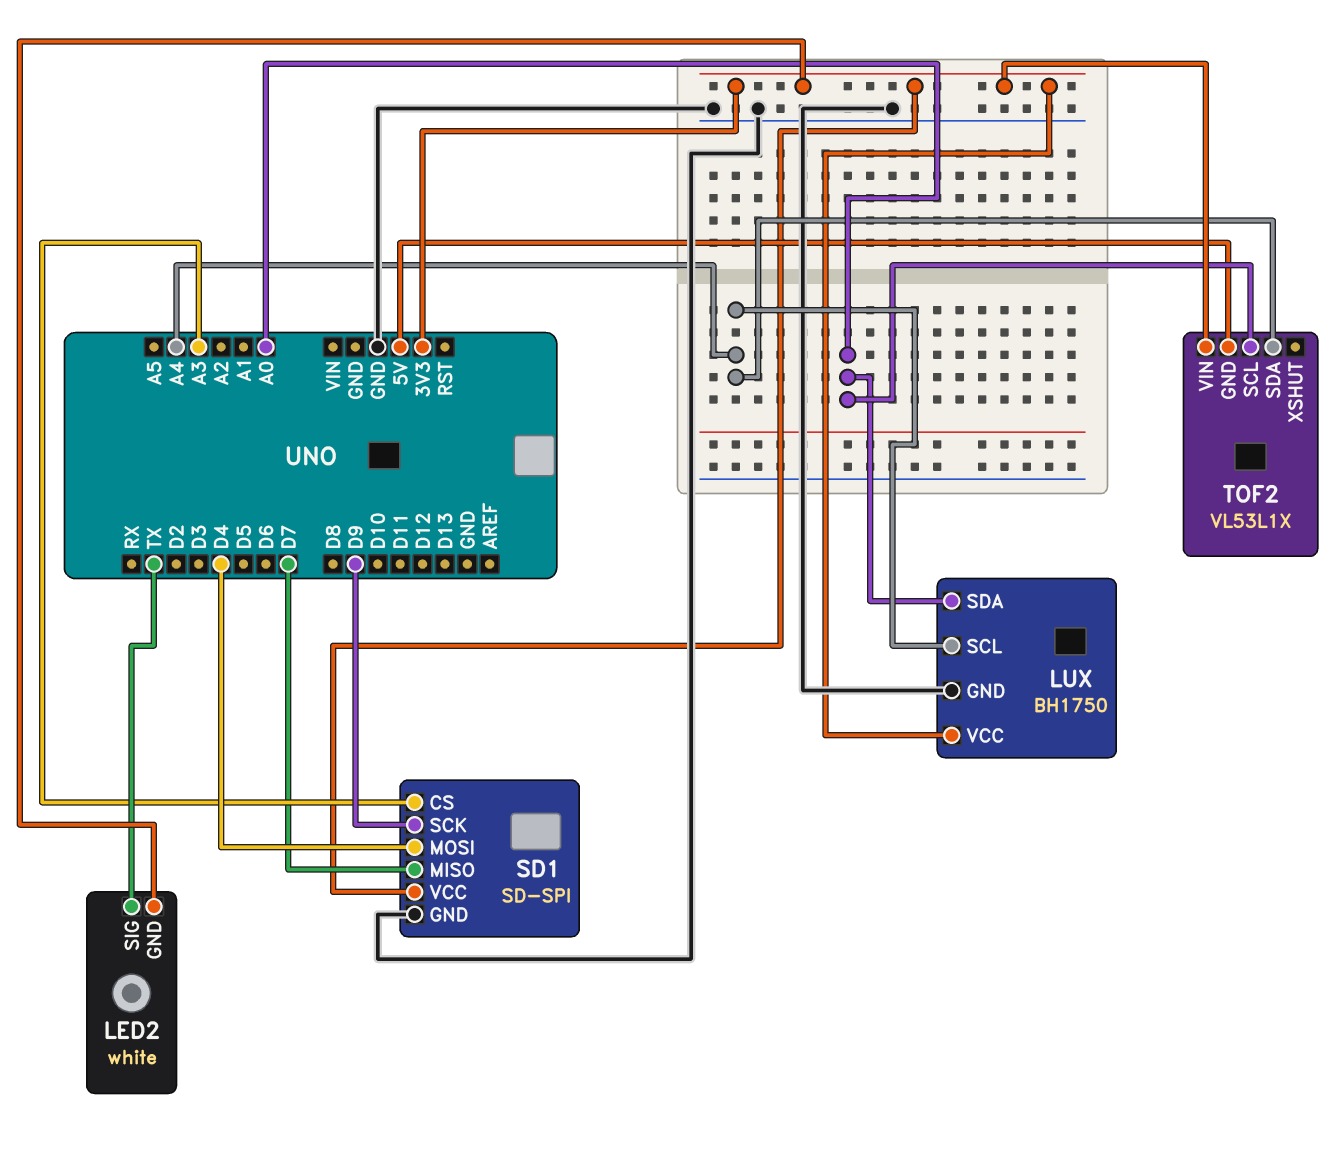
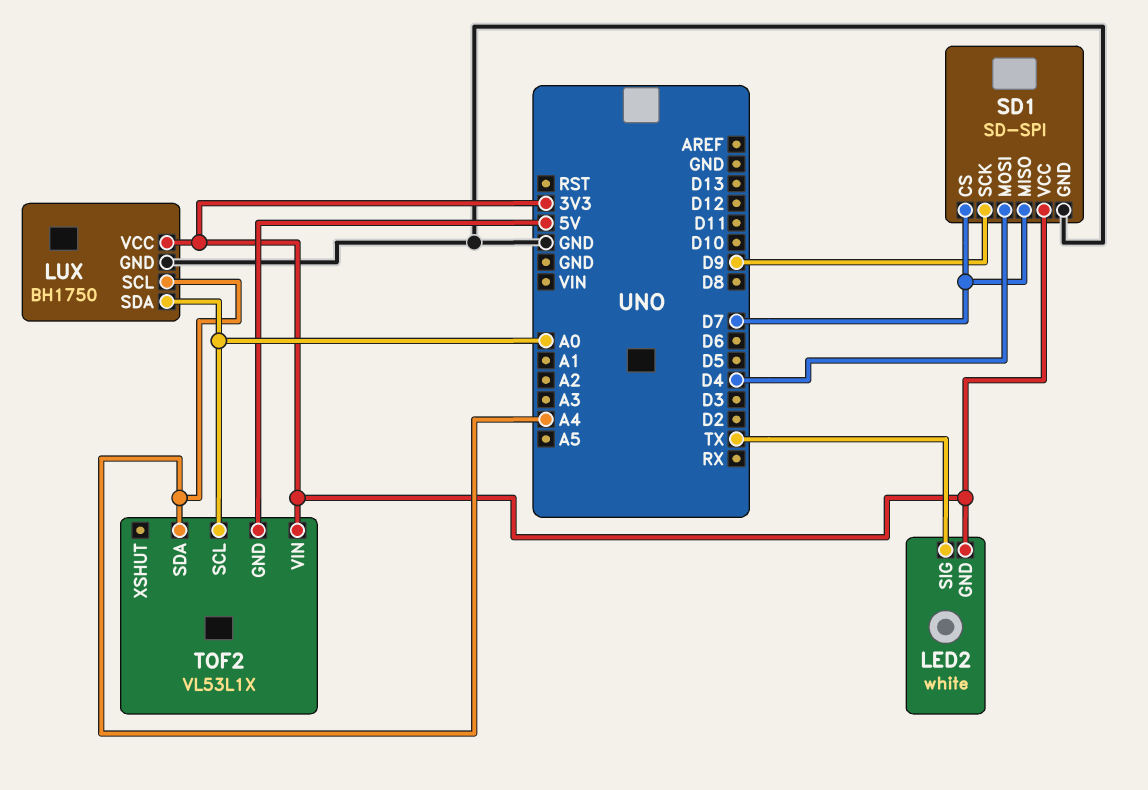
SD1 pin CS: A3 -> D7

